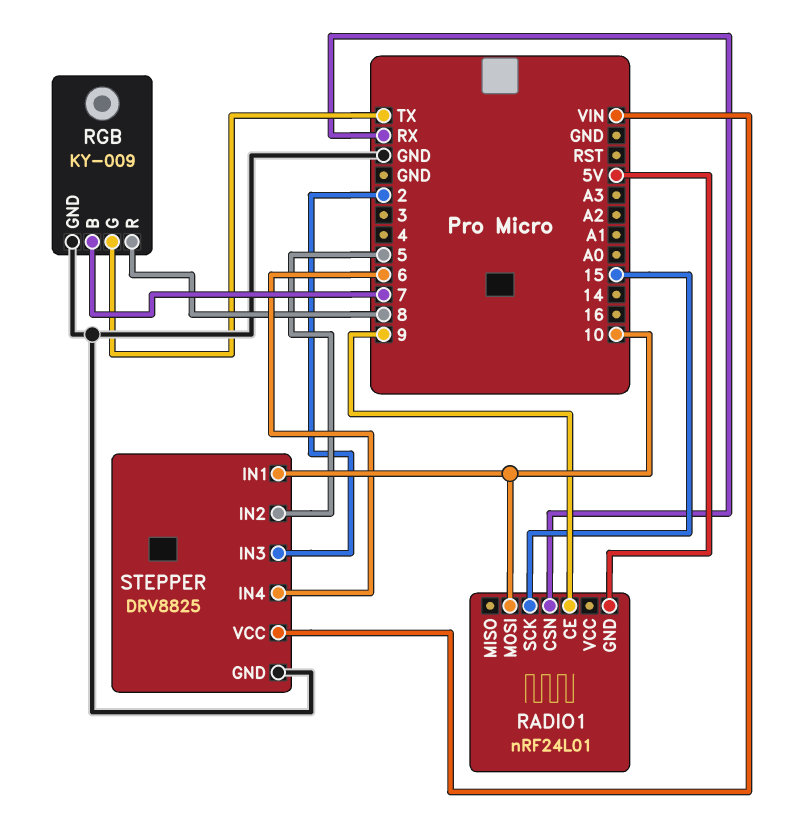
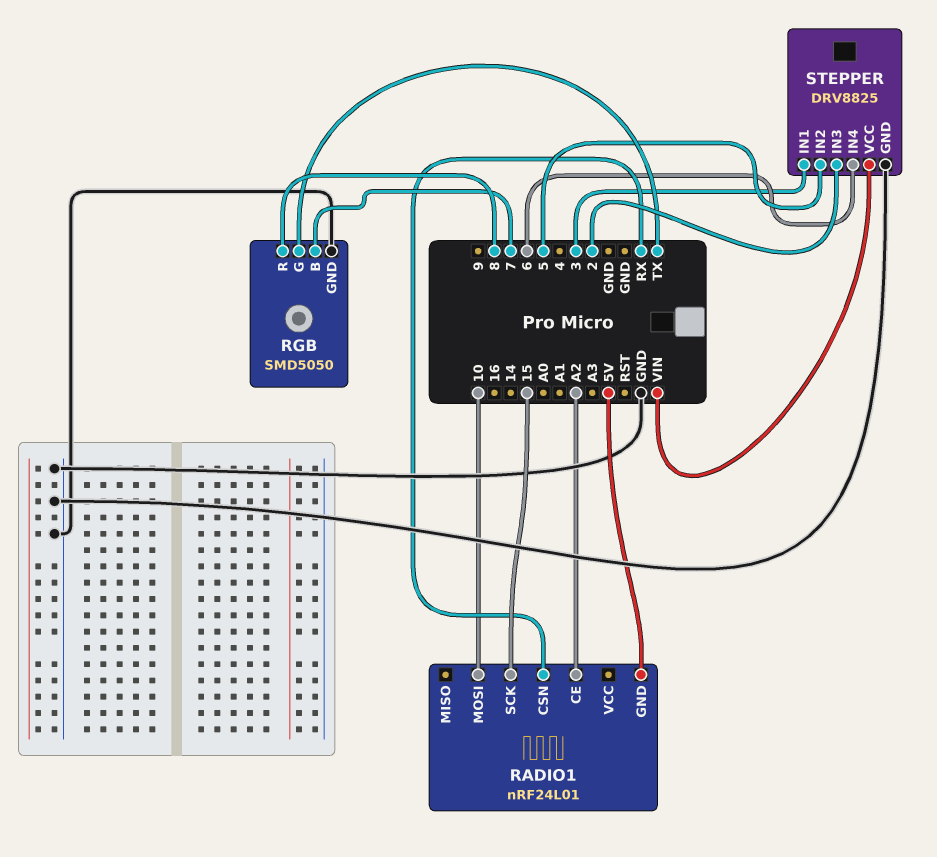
RADIO1 pin CE: 9 -> A2
RGB: KY-009 -> SMD5050
STEPPER pin IN1: 10 -> 3

